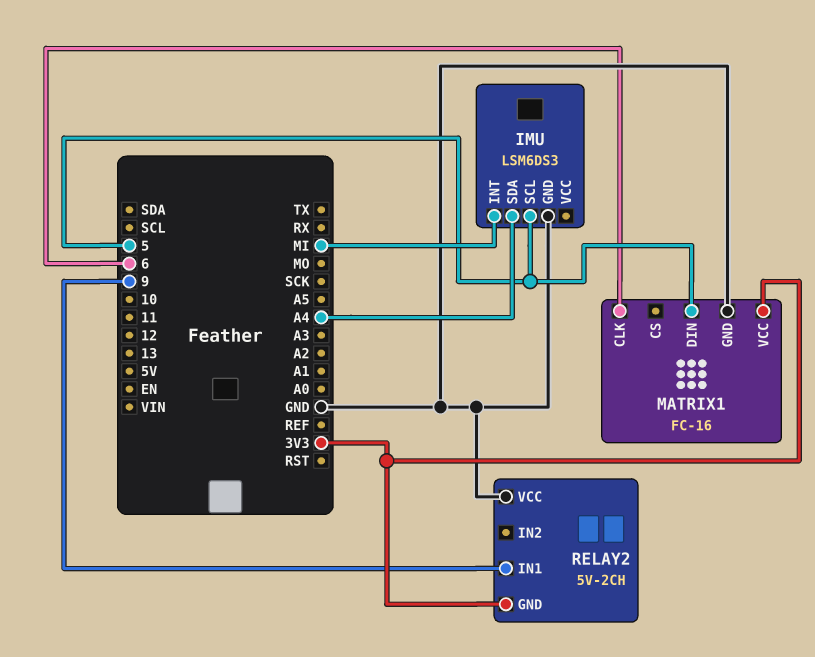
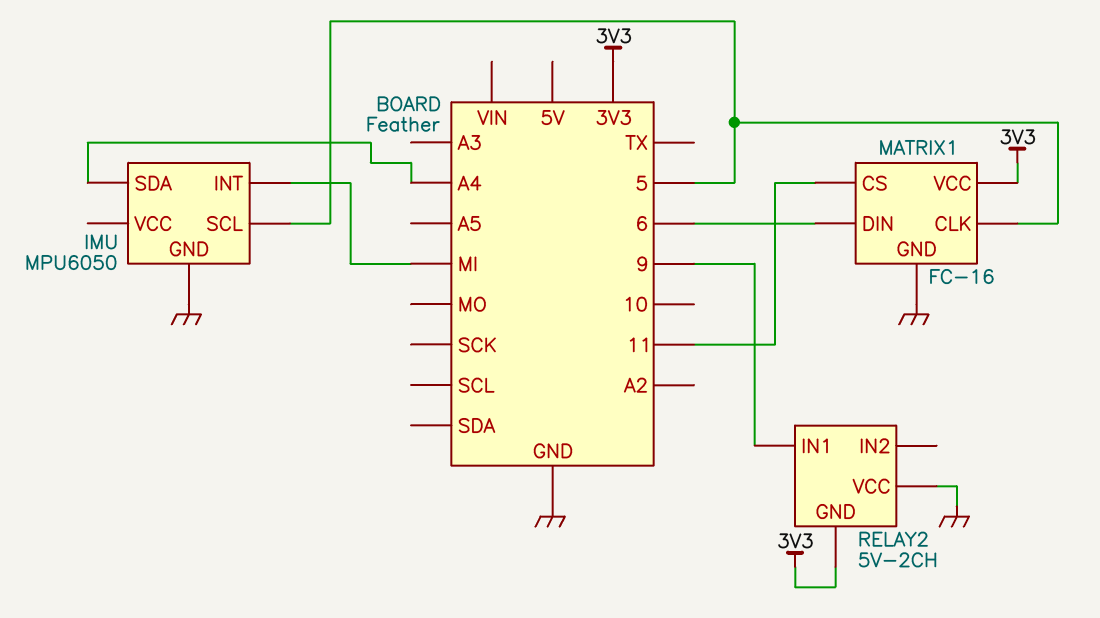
IMU: LSM6DS3 -> MPU6050
MATRIX1 pin CLK: 6 -> 5
MATRIX1 pin CS: none -> 11
MATRIX1 pin DIN: 5 -> 6

